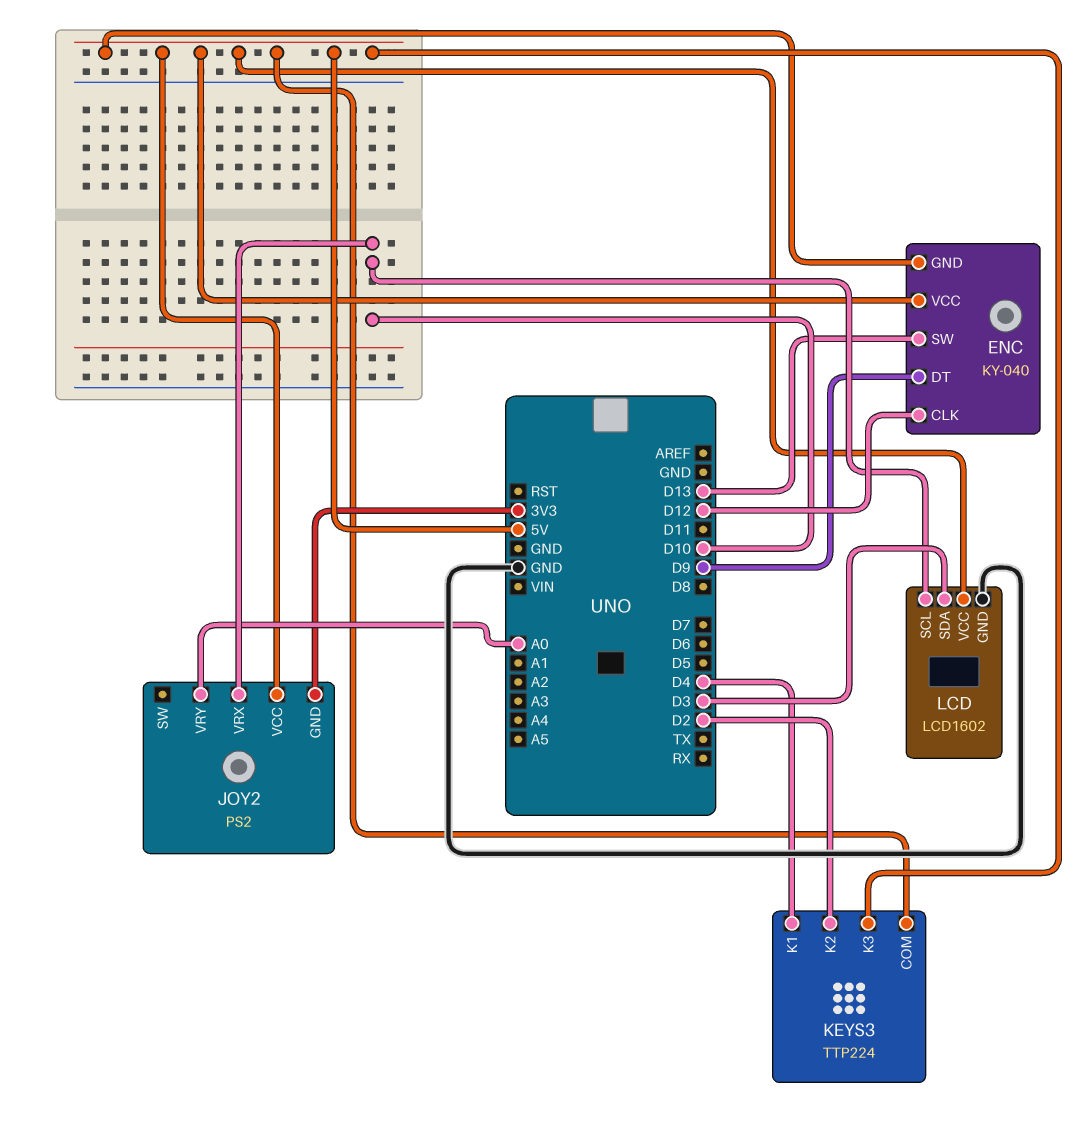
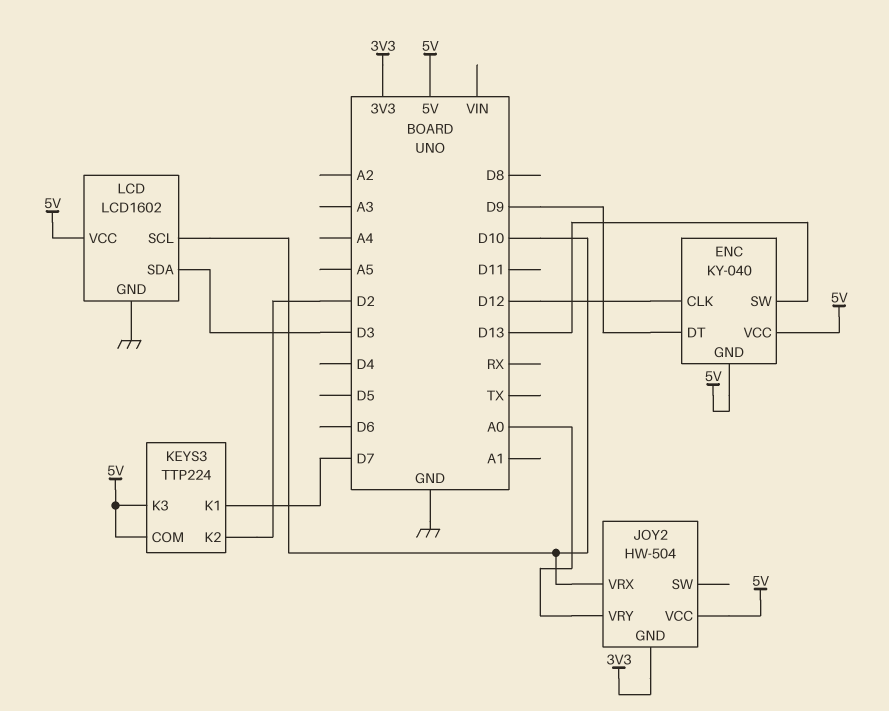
JOY2: PS2 -> HW-504
KEYS3 pin K1: D4 -> D7

